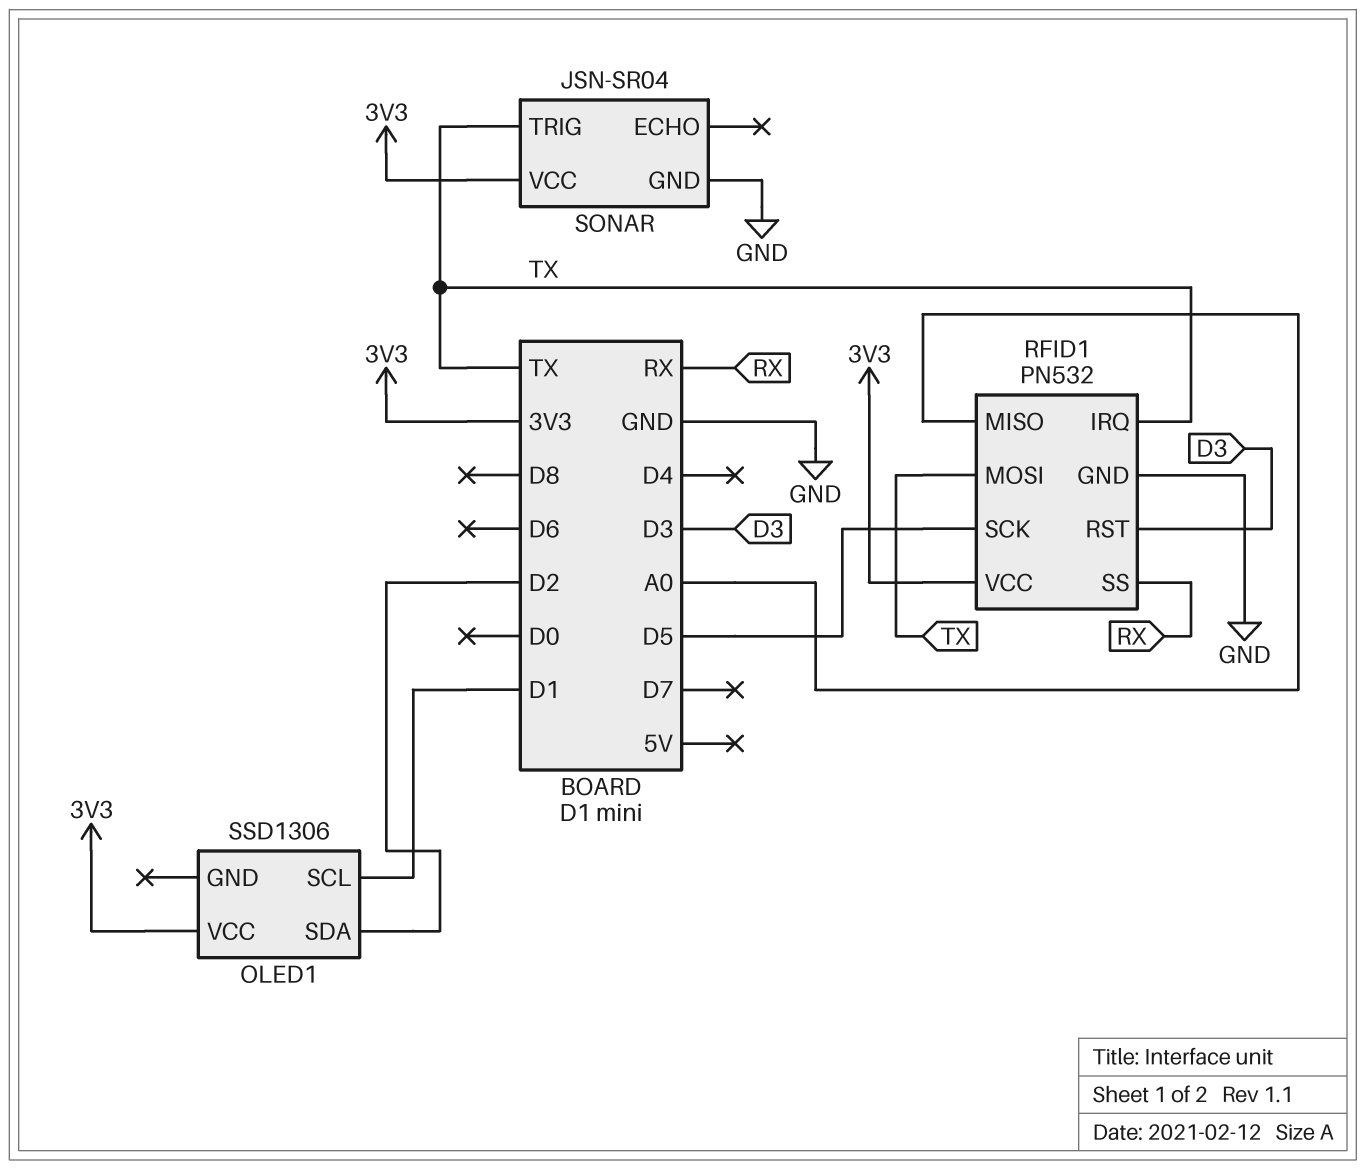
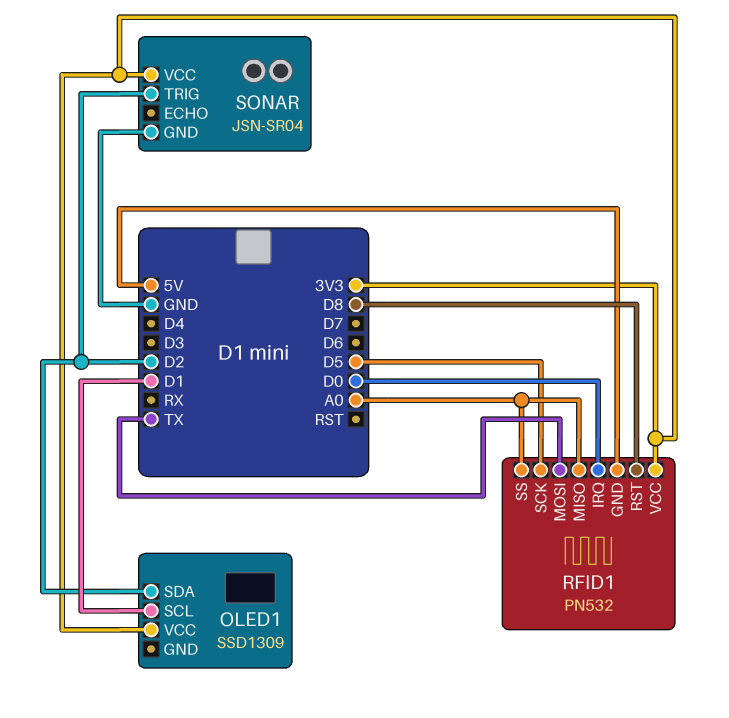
OLED1: SSD1306 -> SSD1309
RFID1 pin GND: GND -> 5V
RFID1 pin IRQ: TX -> D0
RFID1 pin RST: D3 -> D8
RFID1 pin SS: RX -> A0
SONAR pin TRIG: TX -> D2

